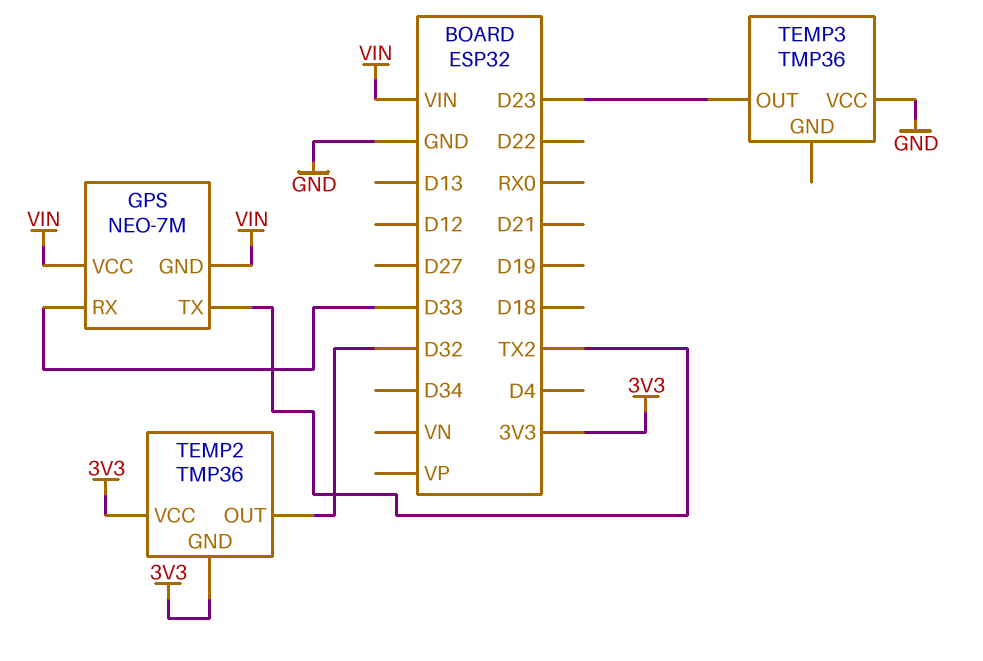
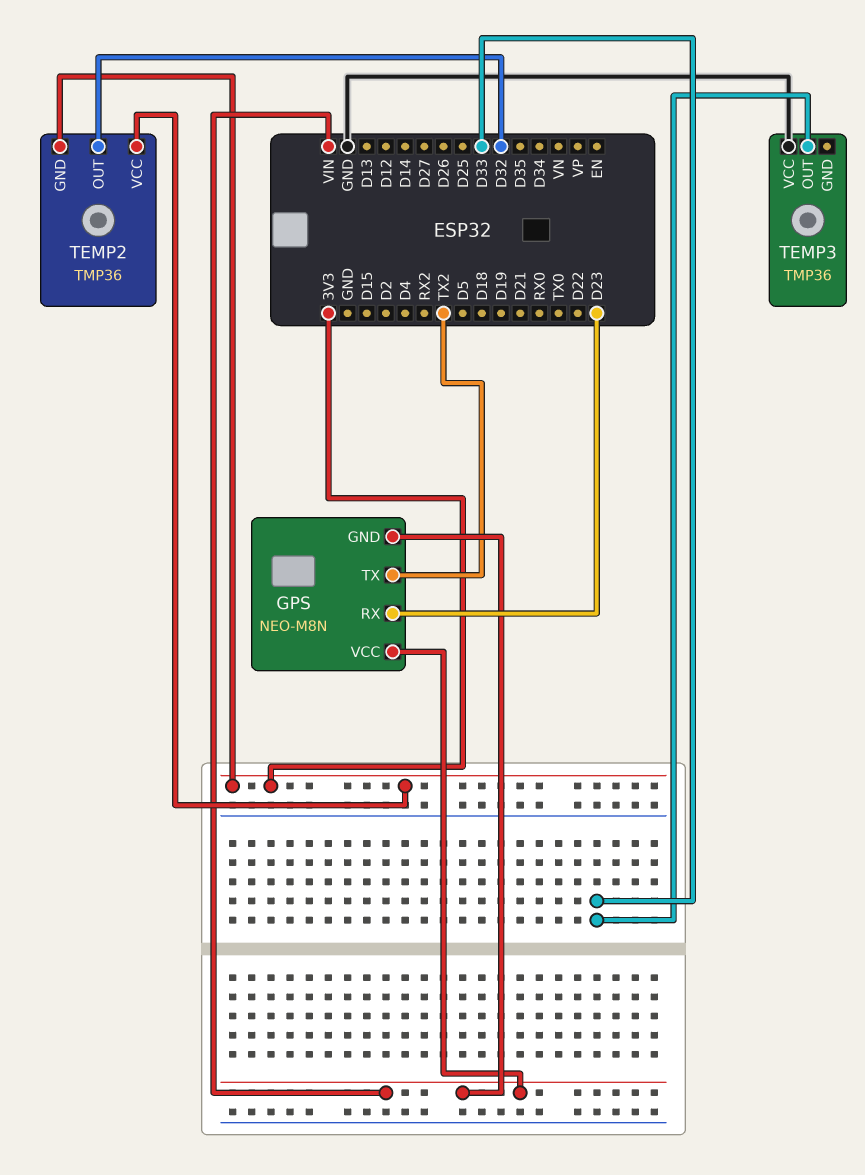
GPS: NEO-7M -> NEO-M8N
GPS pin RX: D33 -> D23
TEMP3 pin OUT: D23 -> D33

